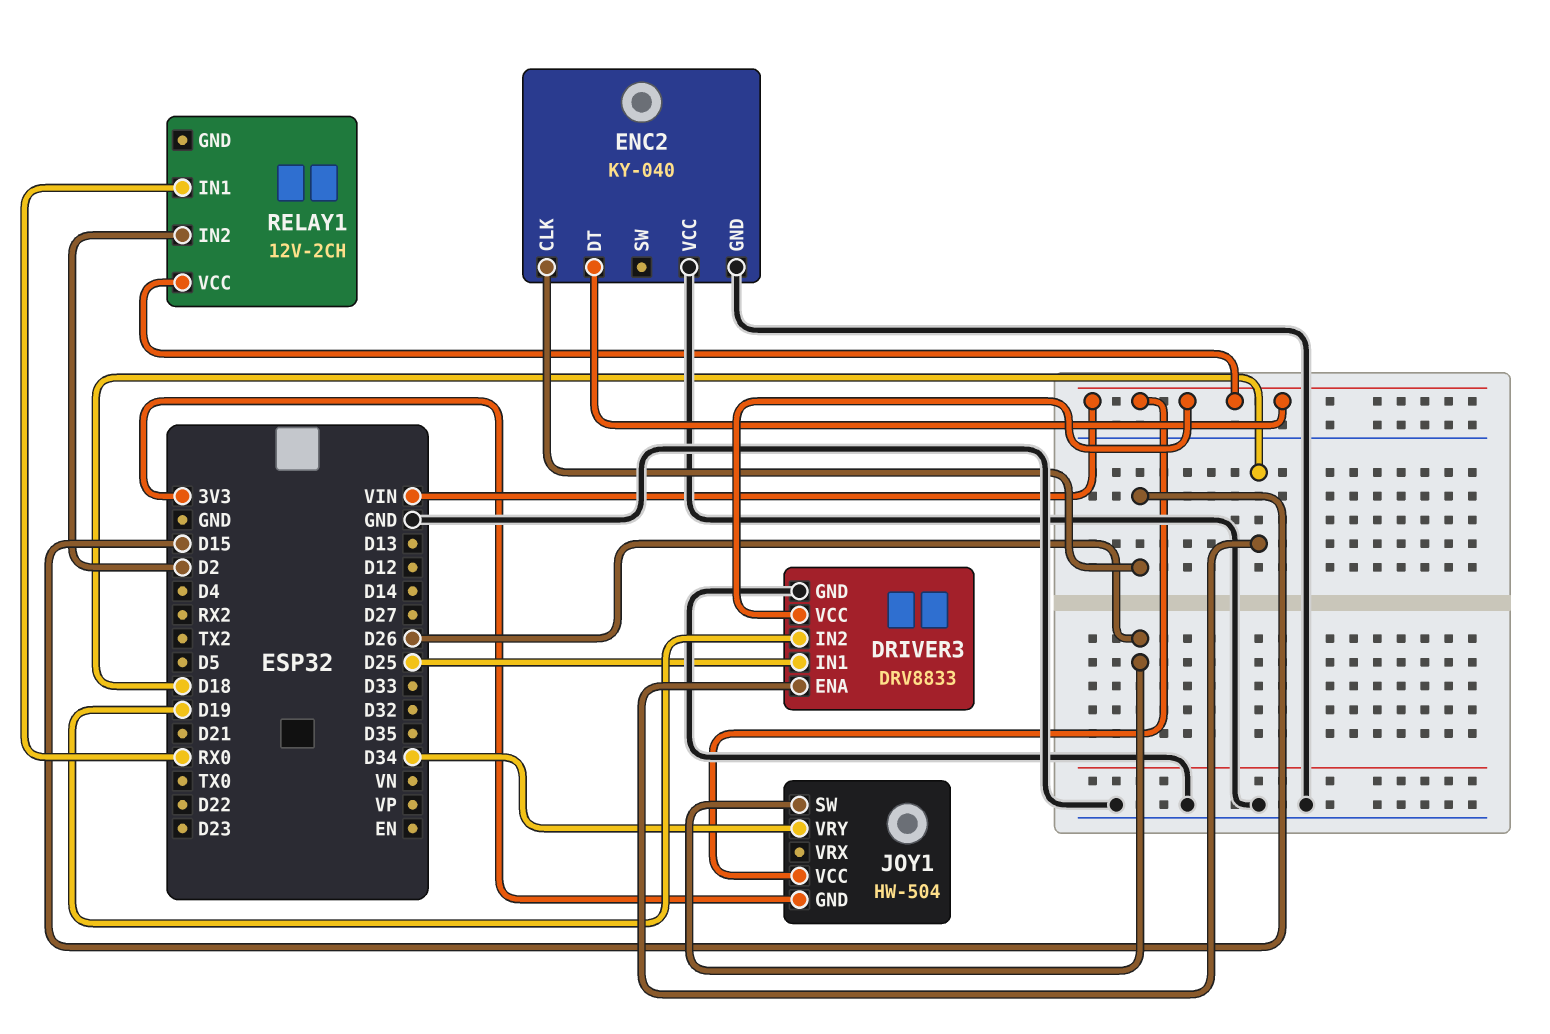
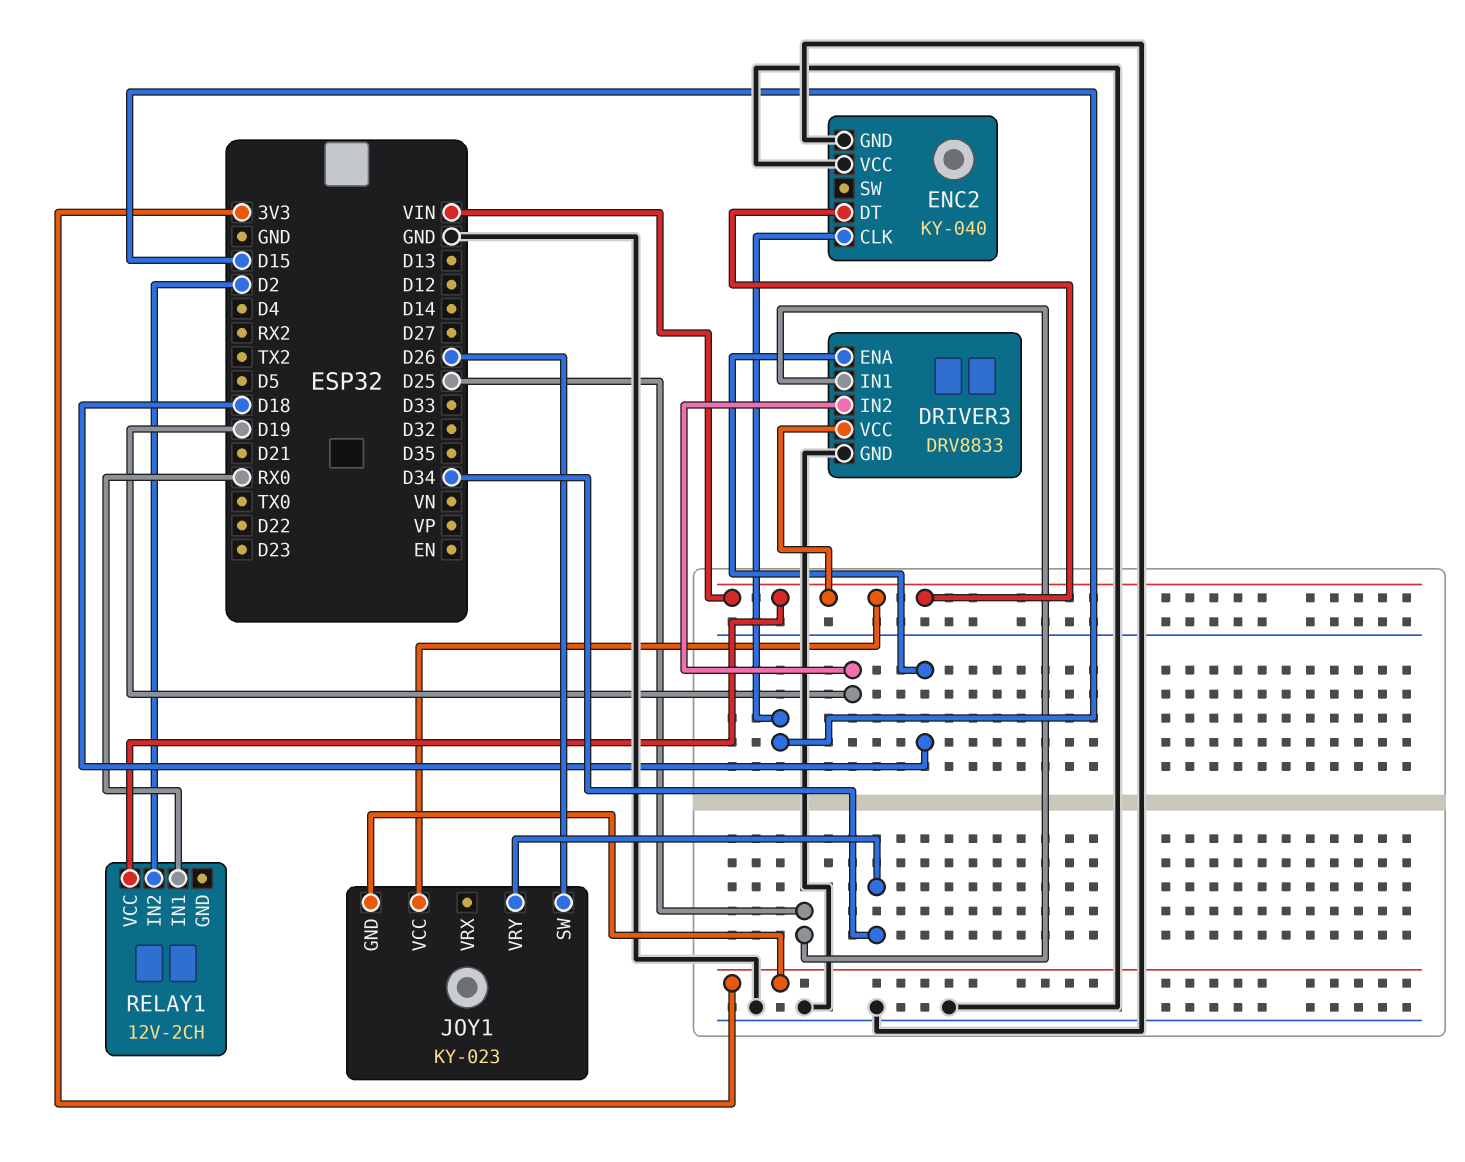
JOY1: HW-504 -> KY-023

